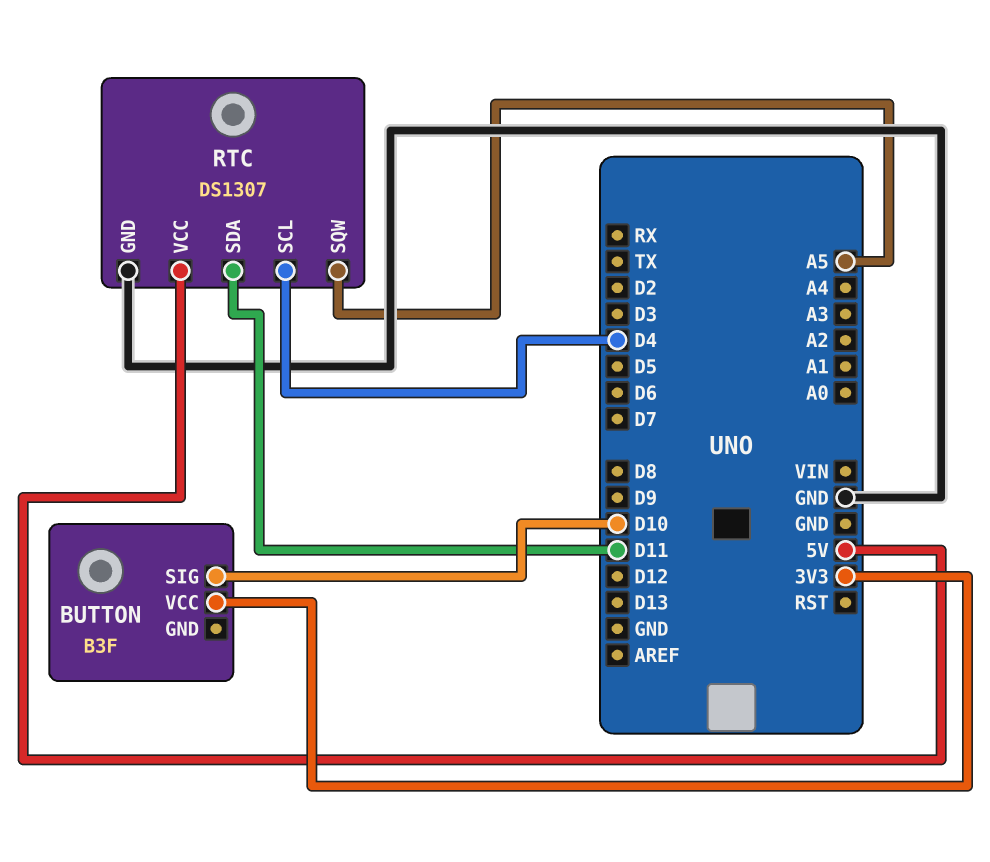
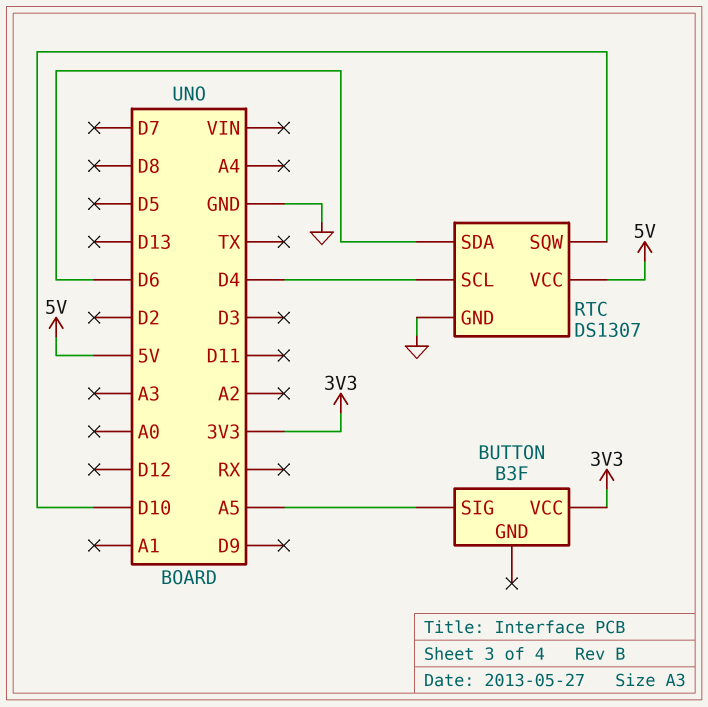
BUTTON pin SIG: D10 -> A5
RTC pin SDA: D11 -> D6
RTC pin SQW: A5 -> D10

